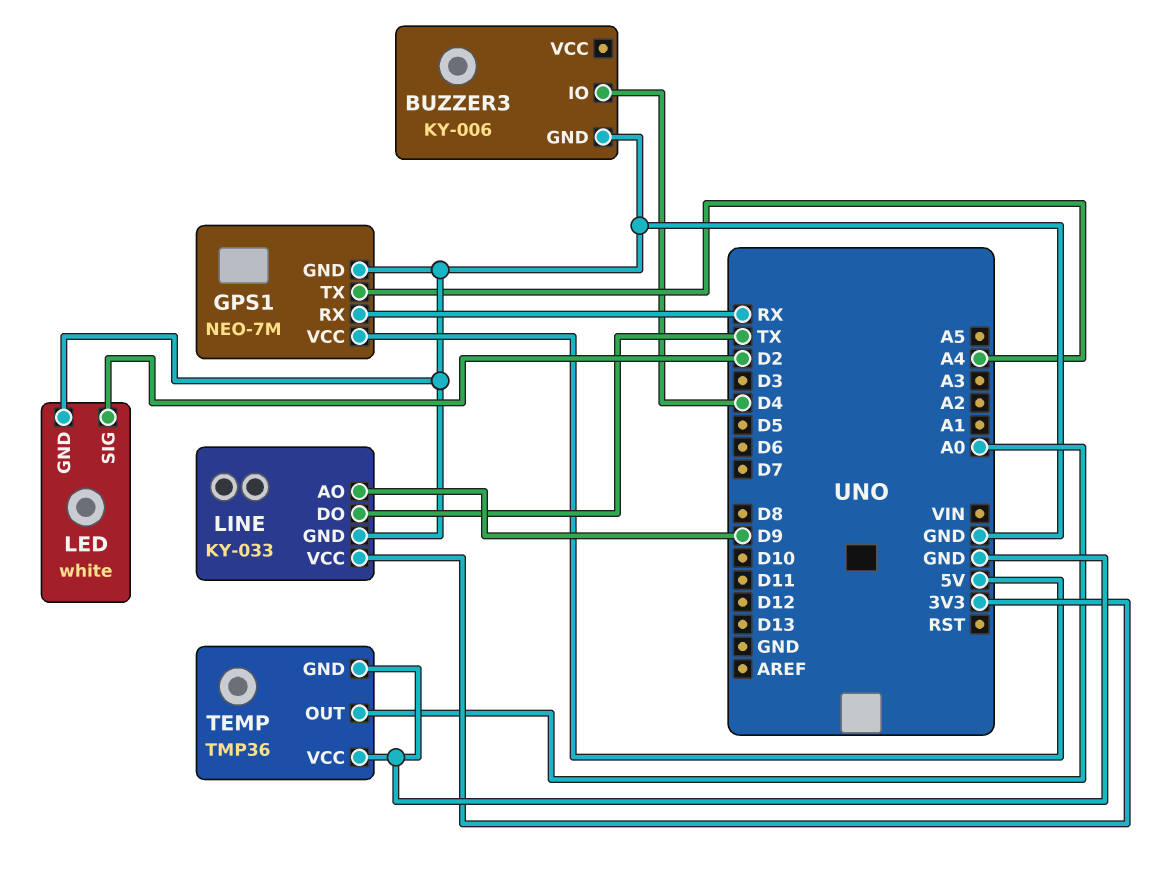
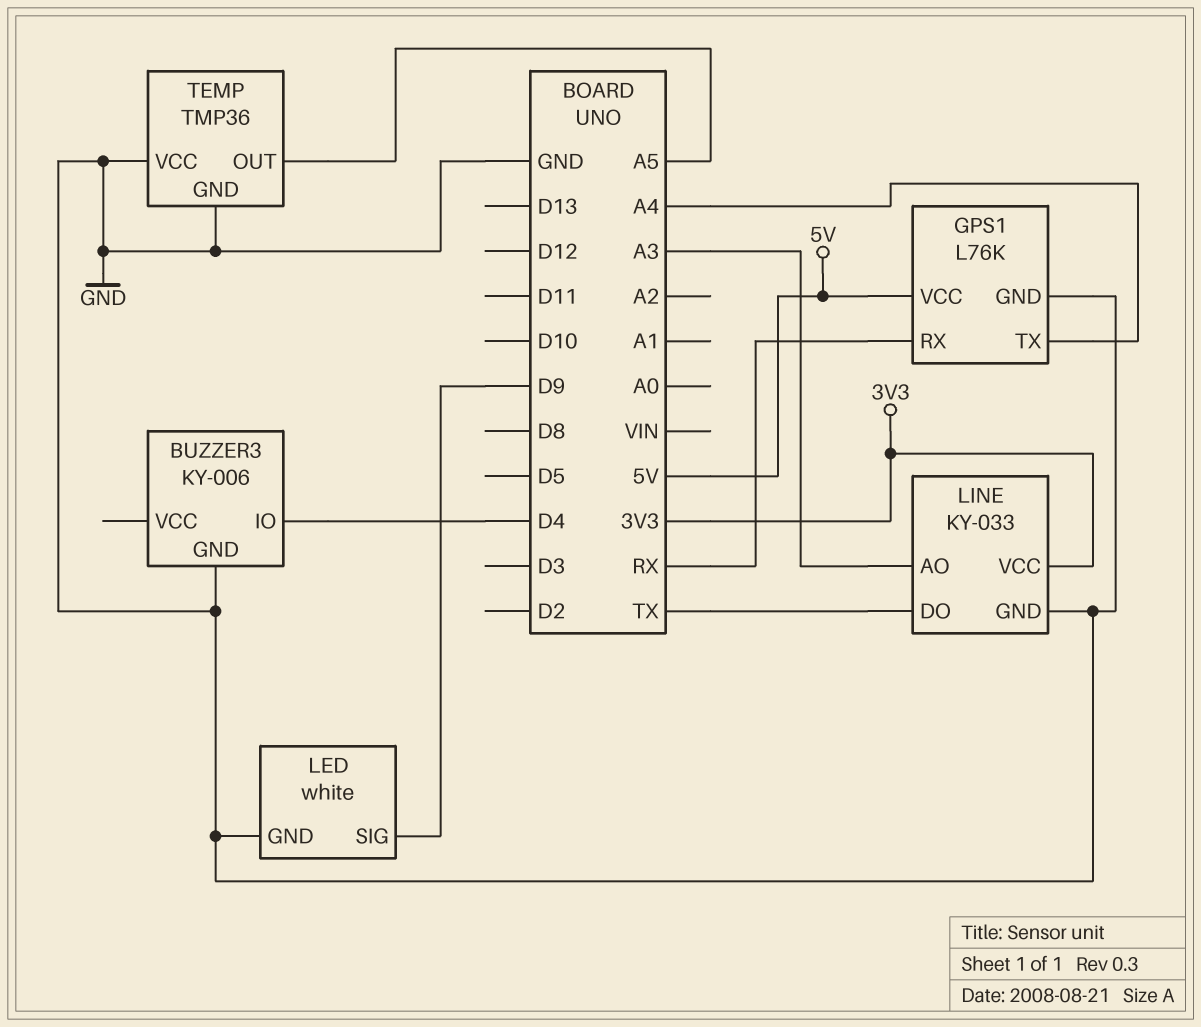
GPS1: NEO-7M -> L76K
LED pin SIG: D2 -> D9
LINE pin AO: D9 -> A3
TEMP pin OUT: A0 -> A5

